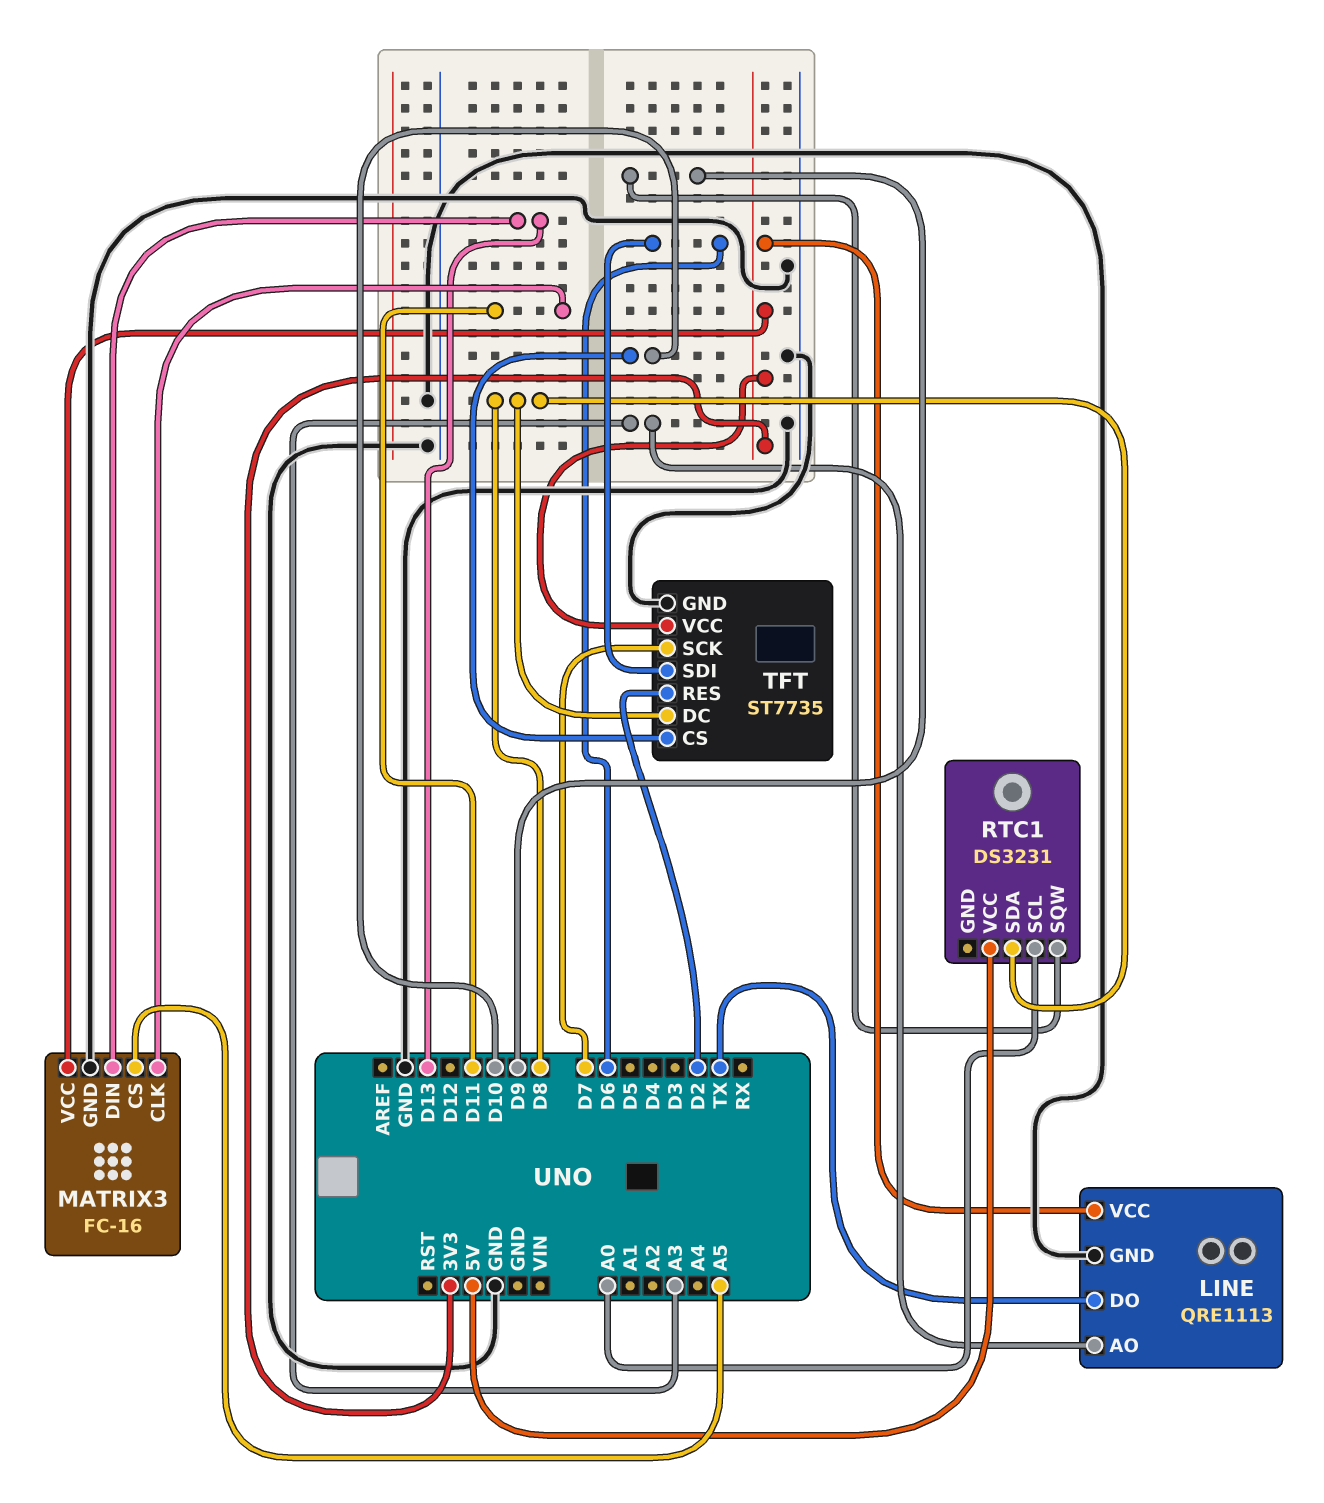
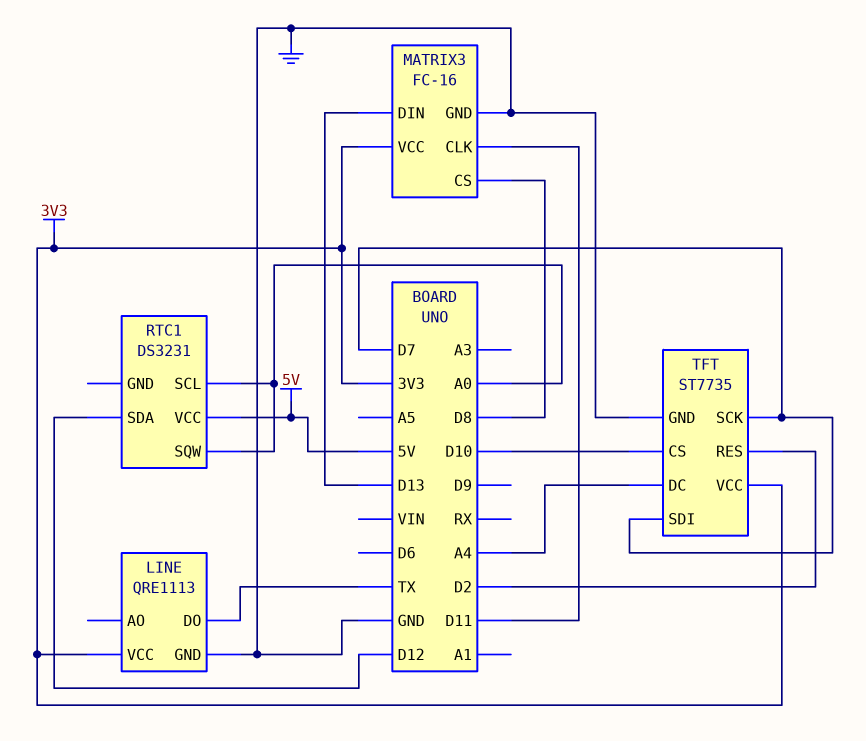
LINE pin AO: A3 -> none
MATRIX3 pin CS: A5 -> D8
RTC1 pin SDA: D8 -> D12
RTC1 pin SQW: D9 -> A0
TFT pin DC: D8 -> A4
TFT pin SDI: D6 -> D7

